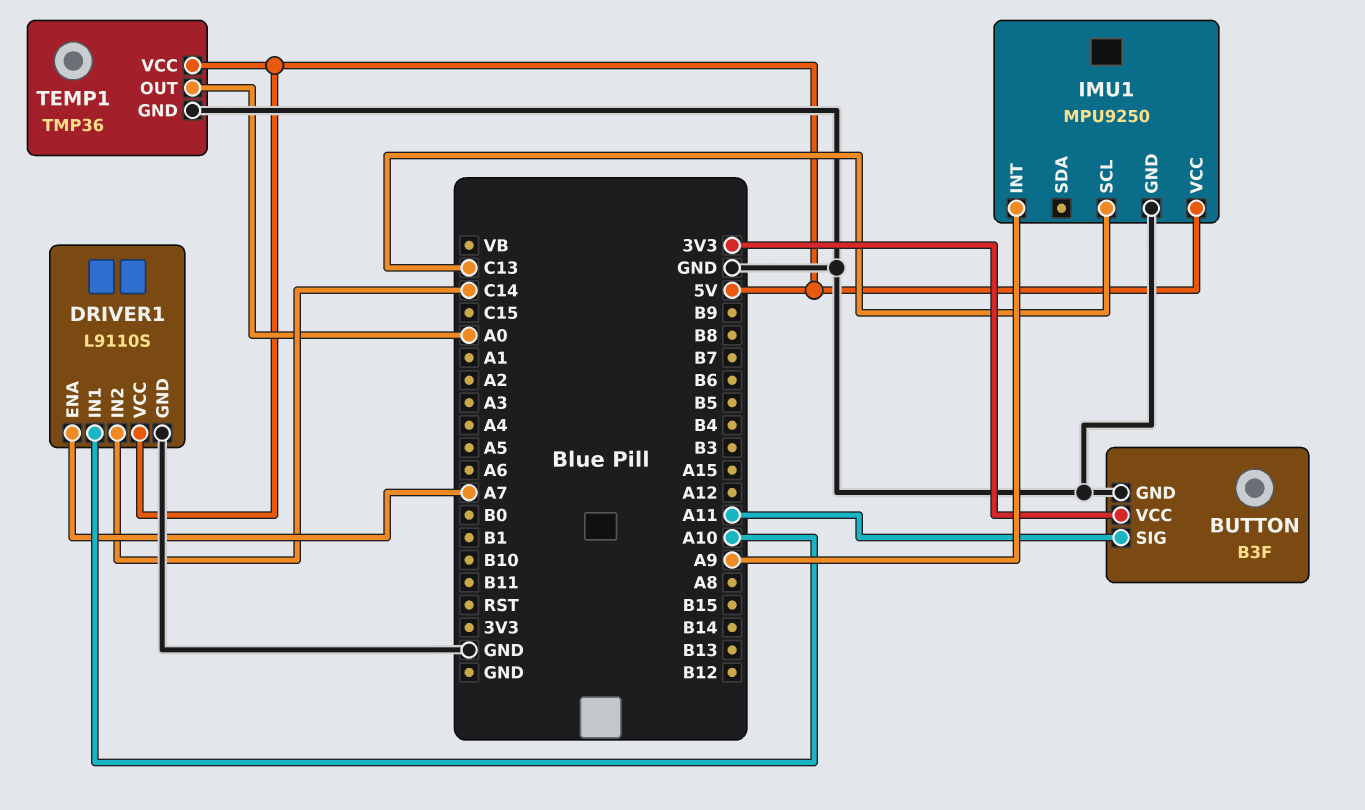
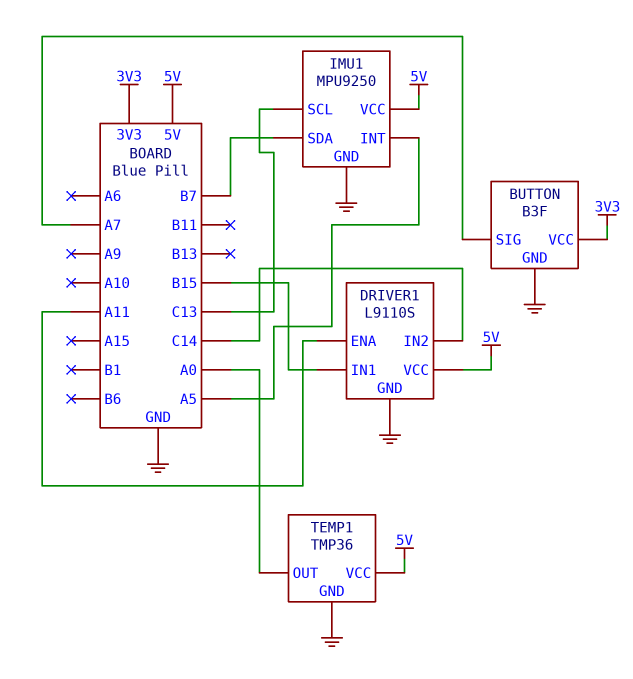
BUTTON pin SIG: A11 -> A7
DRIVER1 pin ENA: A7 -> A11
DRIVER1 pin IN1: A10 -> B15
IMU1 pin INT: A9 -> A5
IMU1 pin SDA: none -> B7

